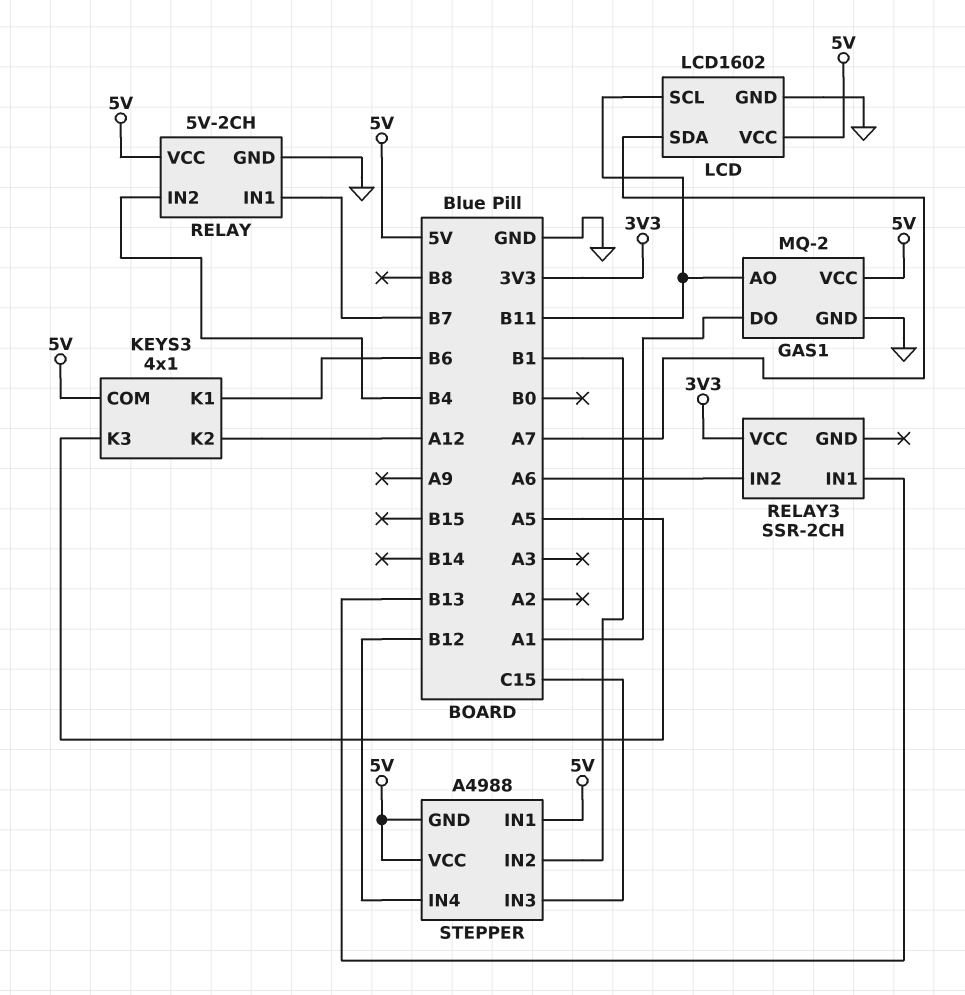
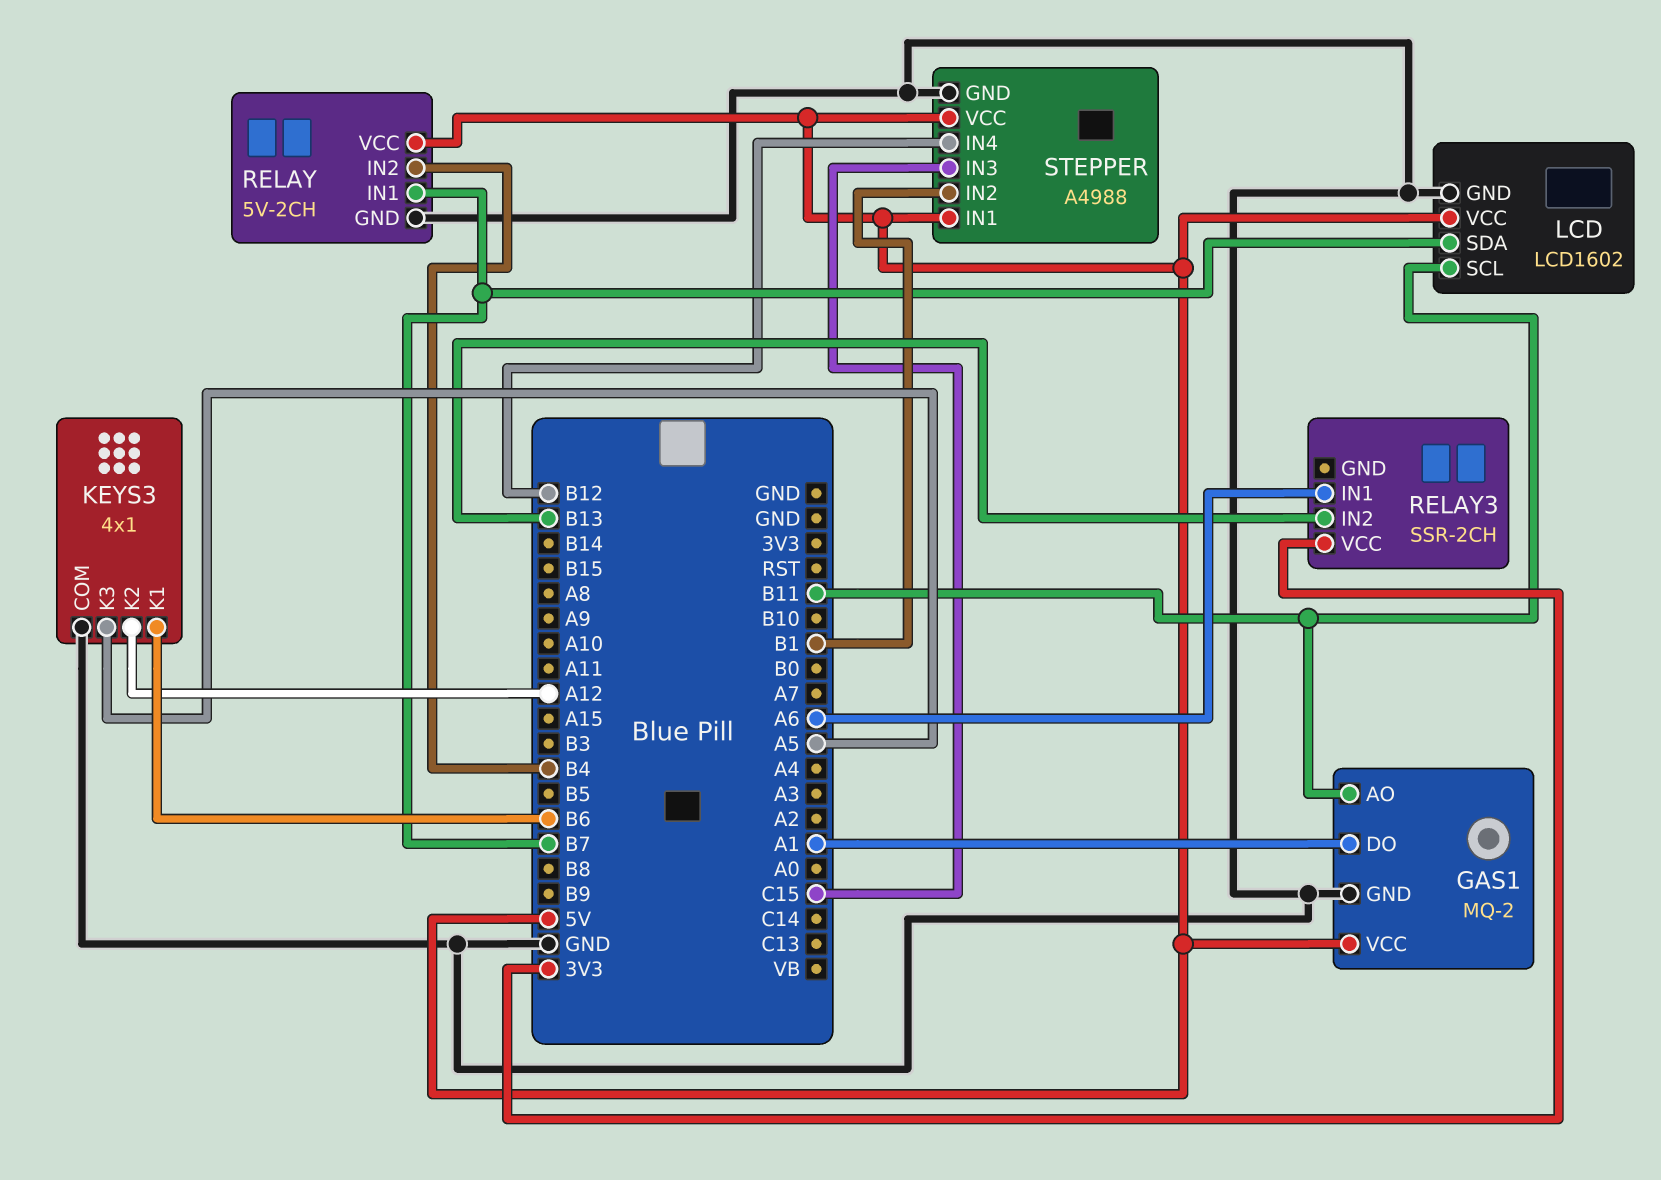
KEYS3 pin COM: 5V -> GND
LCD pin SDA: A7 -> B7
RELAY3 pin IN1: B13 -> A6
RELAY3 pin IN2: A6 -> B13
STEPPER pin GND: 5V -> GND

